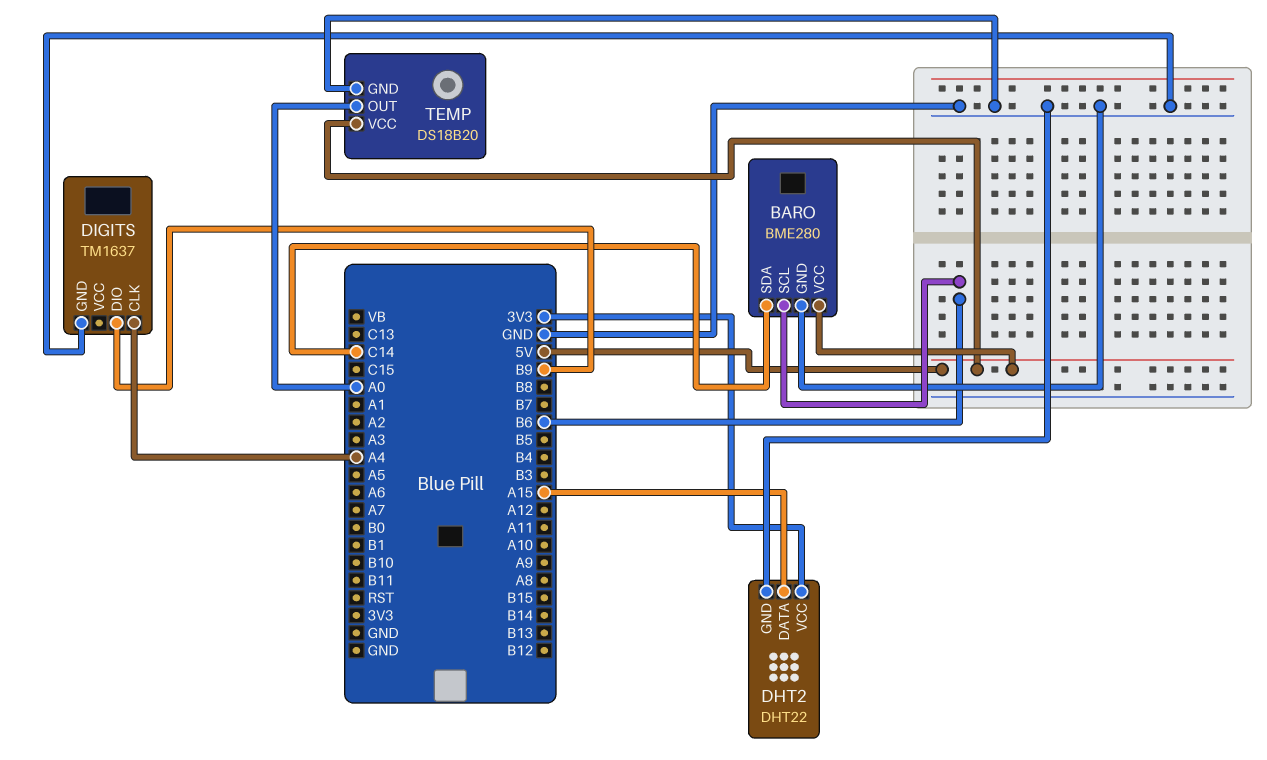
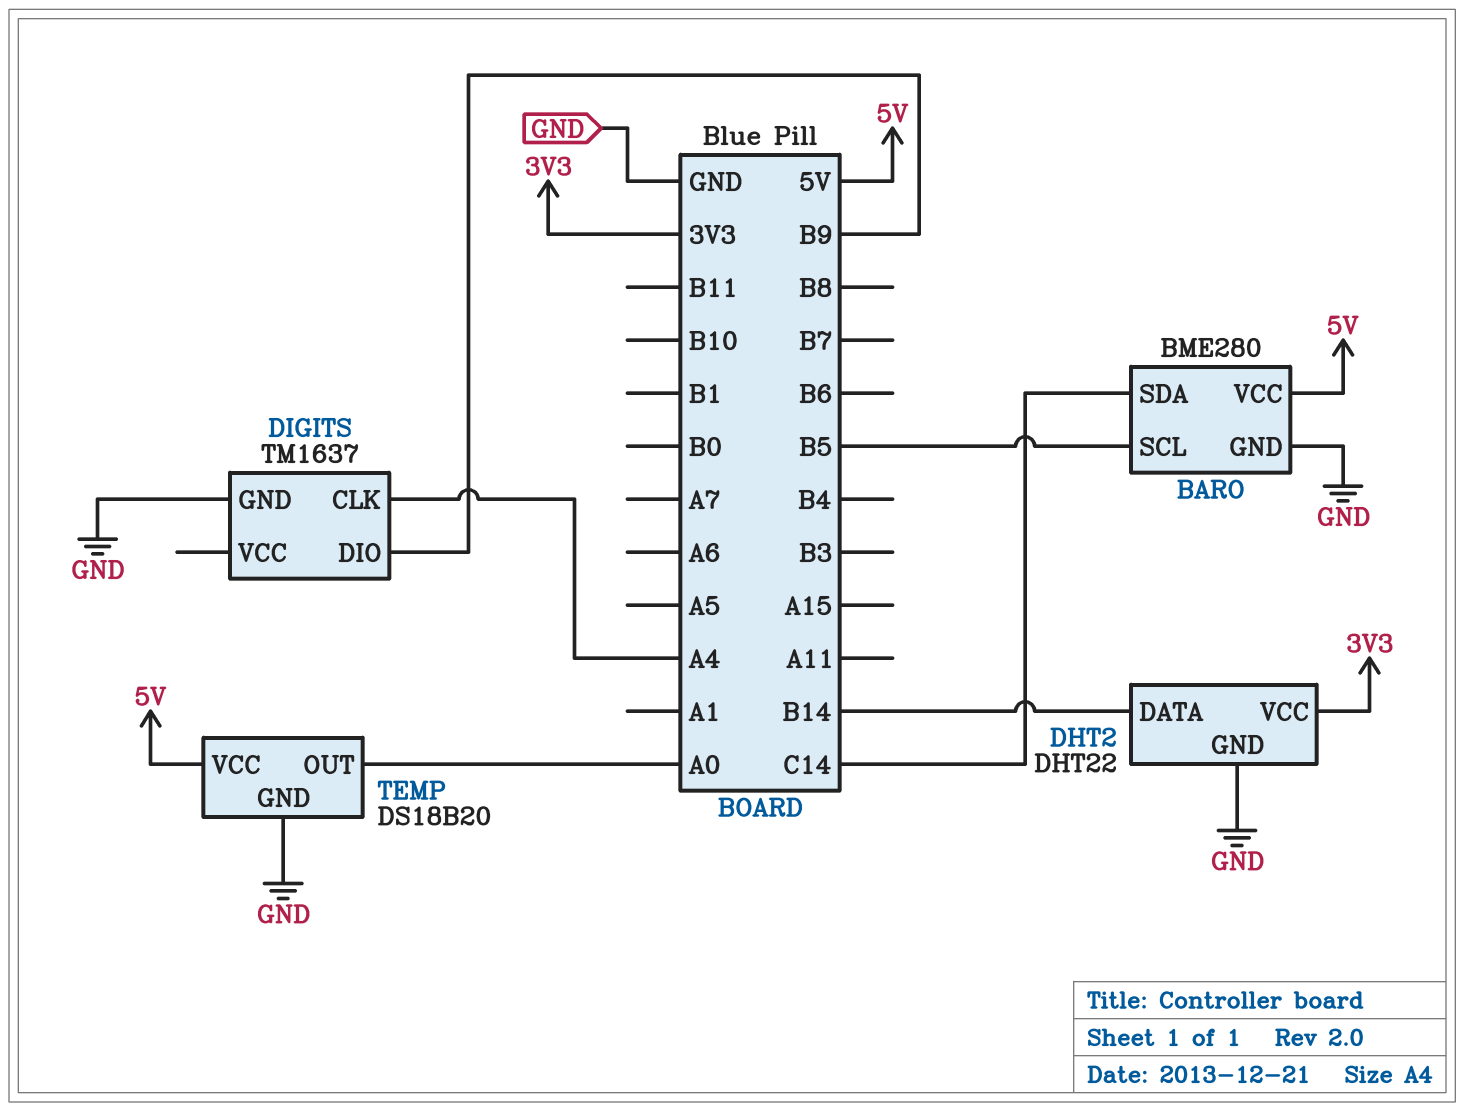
BARO pin SCL: B6 -> B5
DHT2 pin DATA: A15 -> B14

